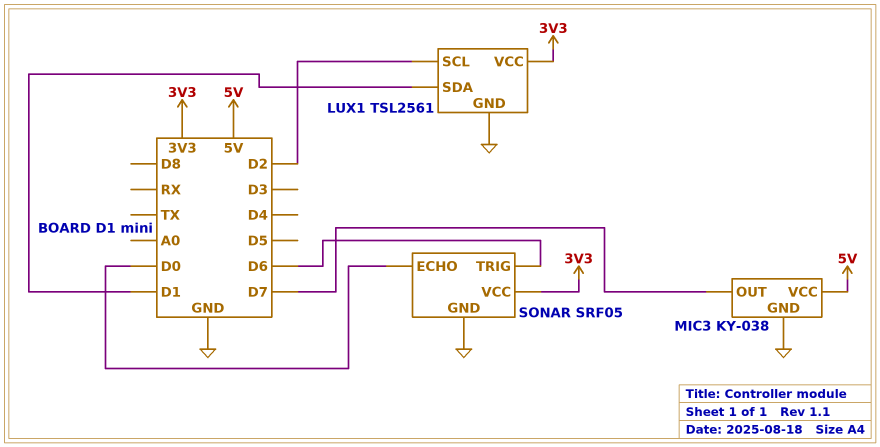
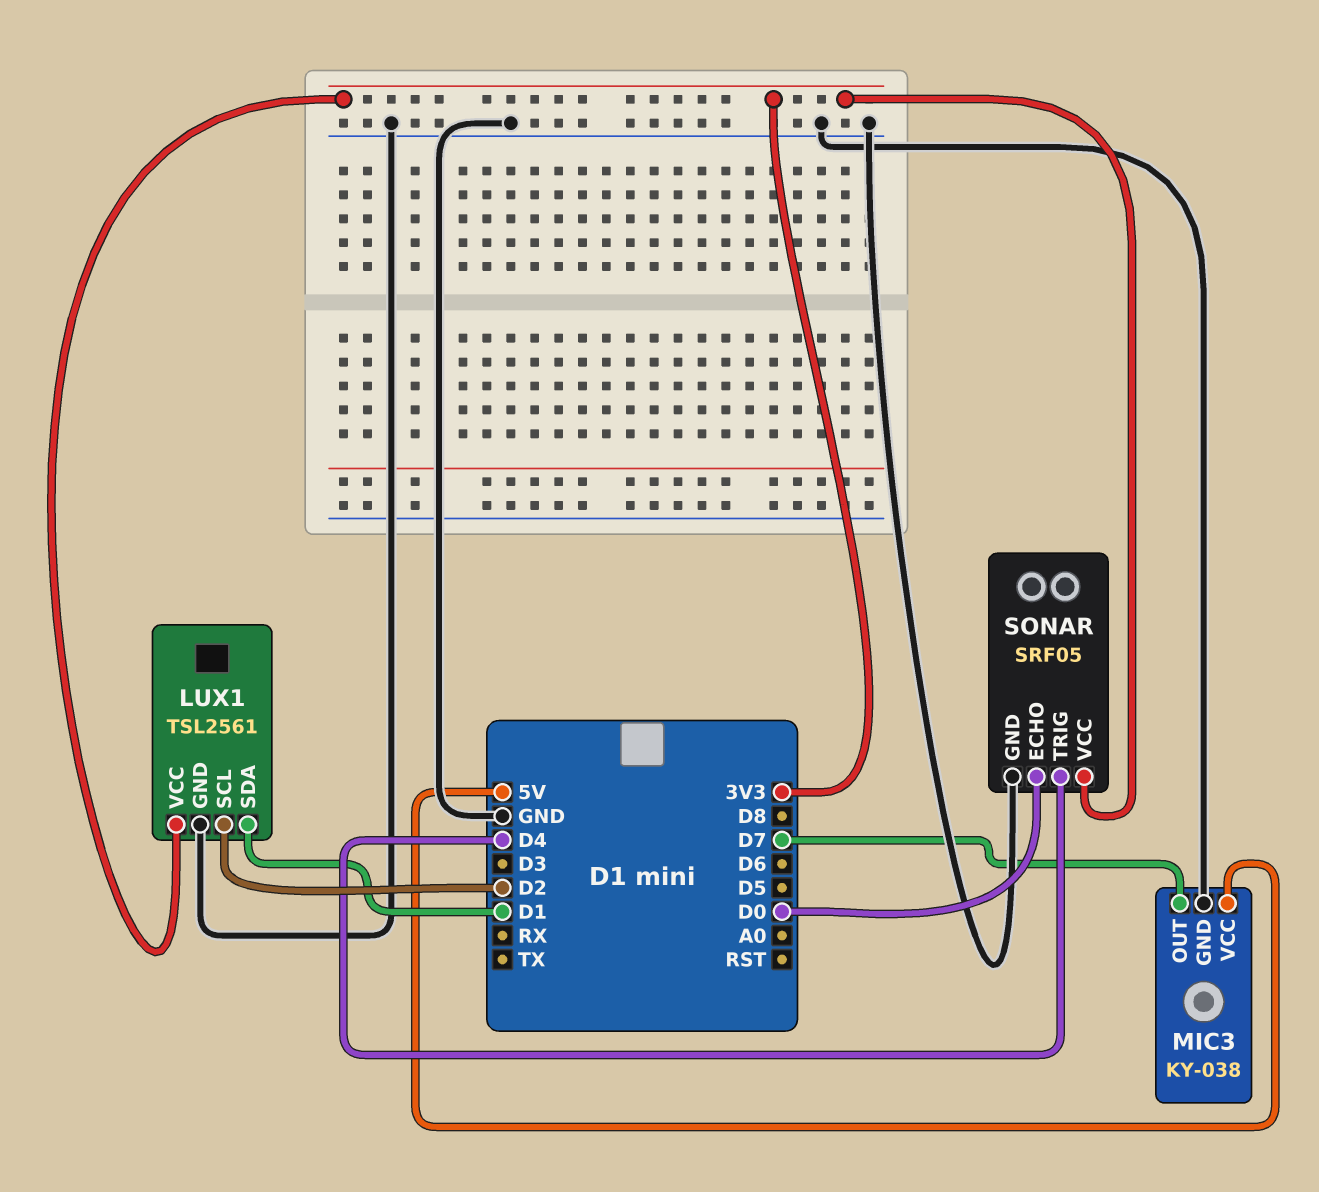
SONAR pin TRIG: D6 -> D4

